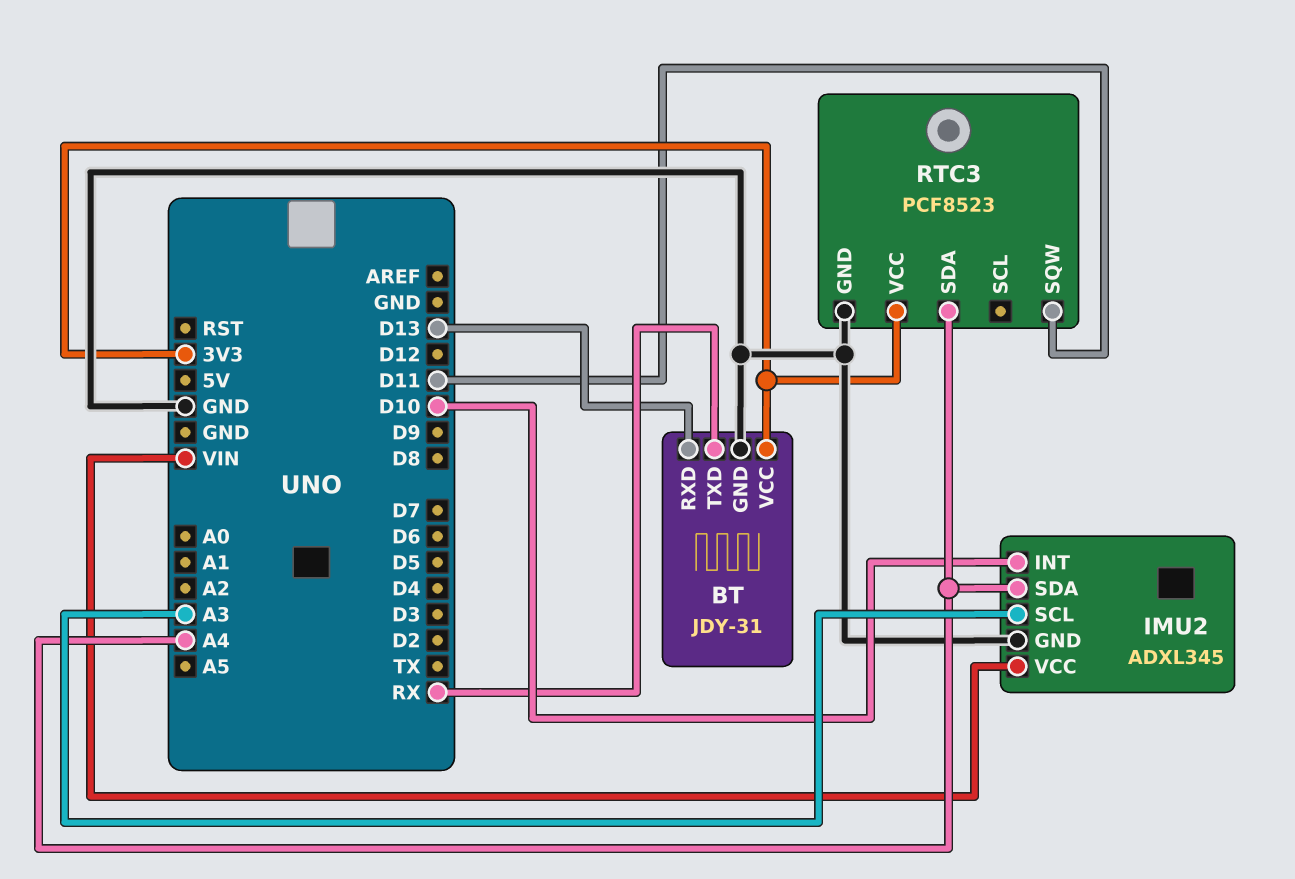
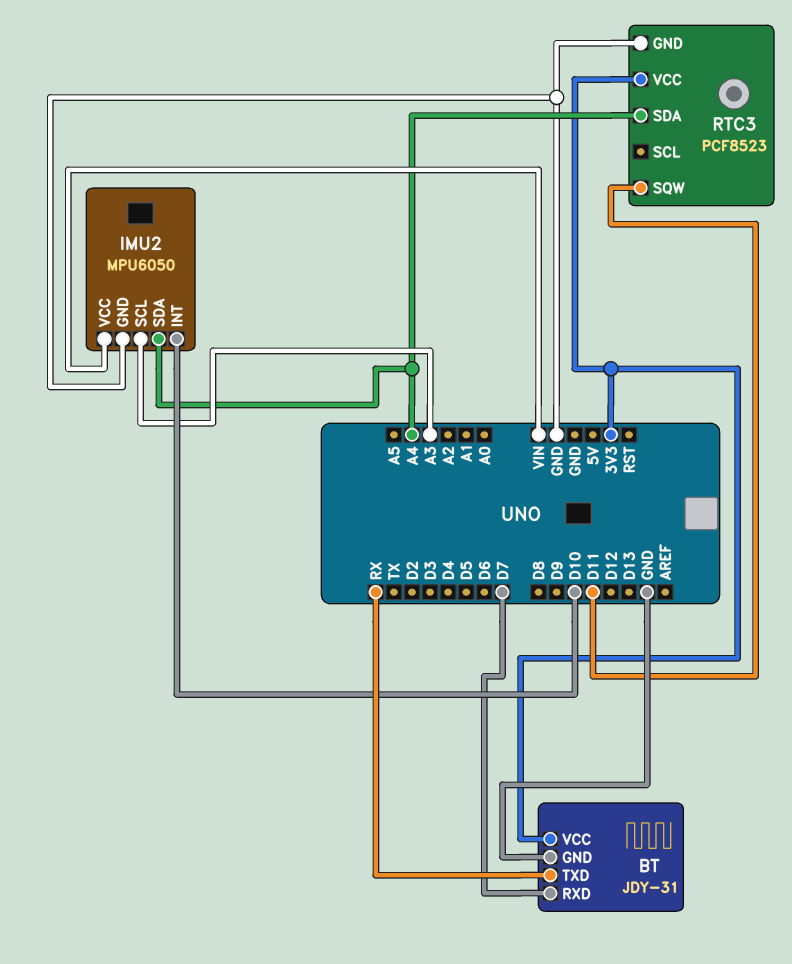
BT pin RXD: D13 -> D7
IMU2: ADXL345 -> MPU6050

